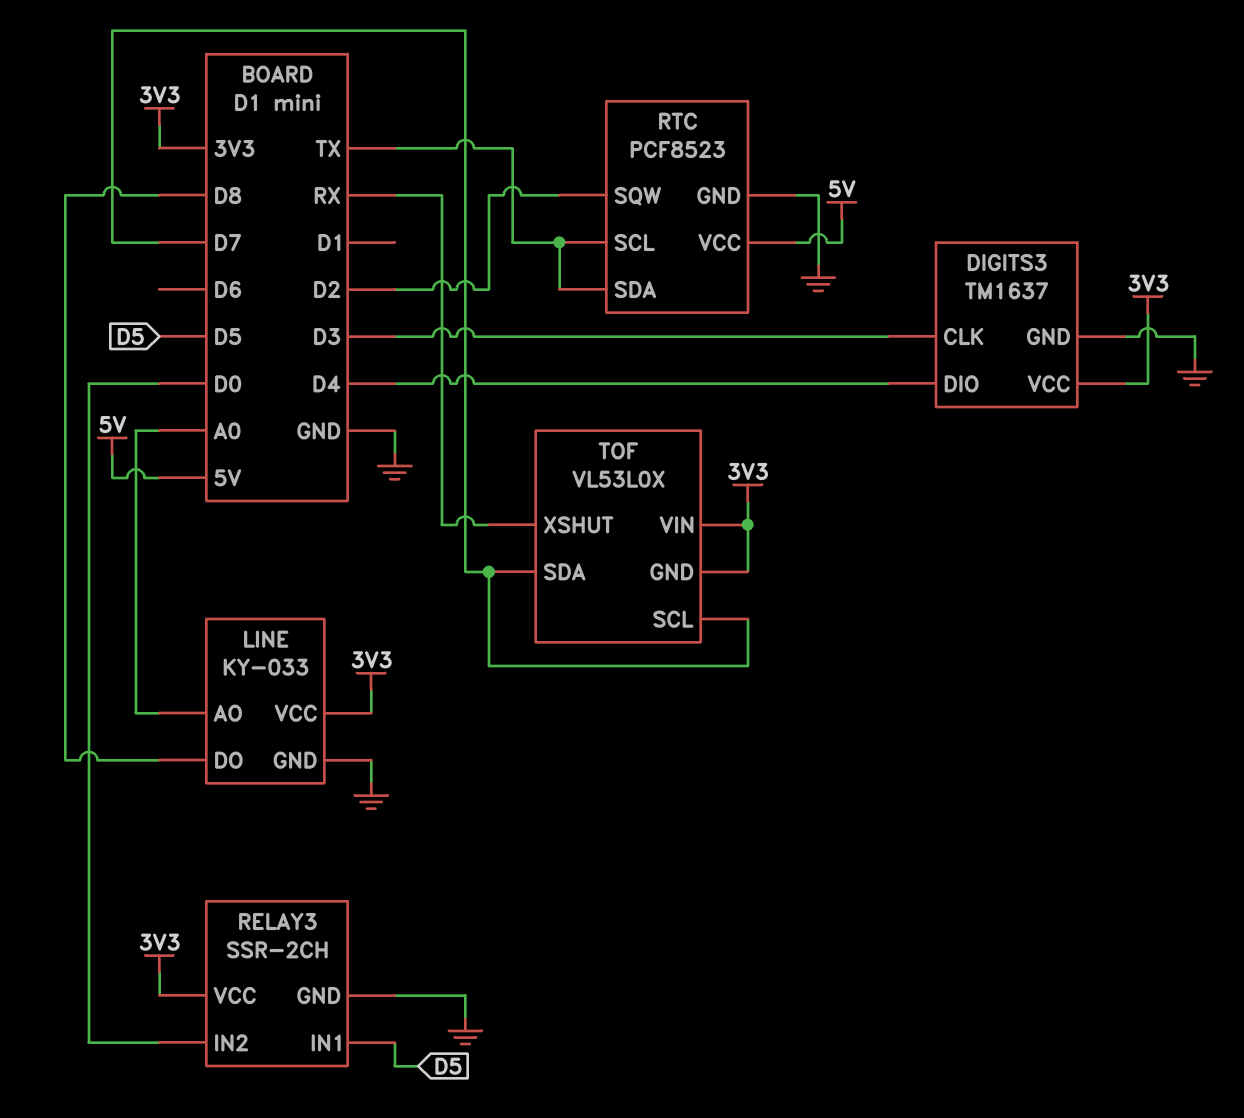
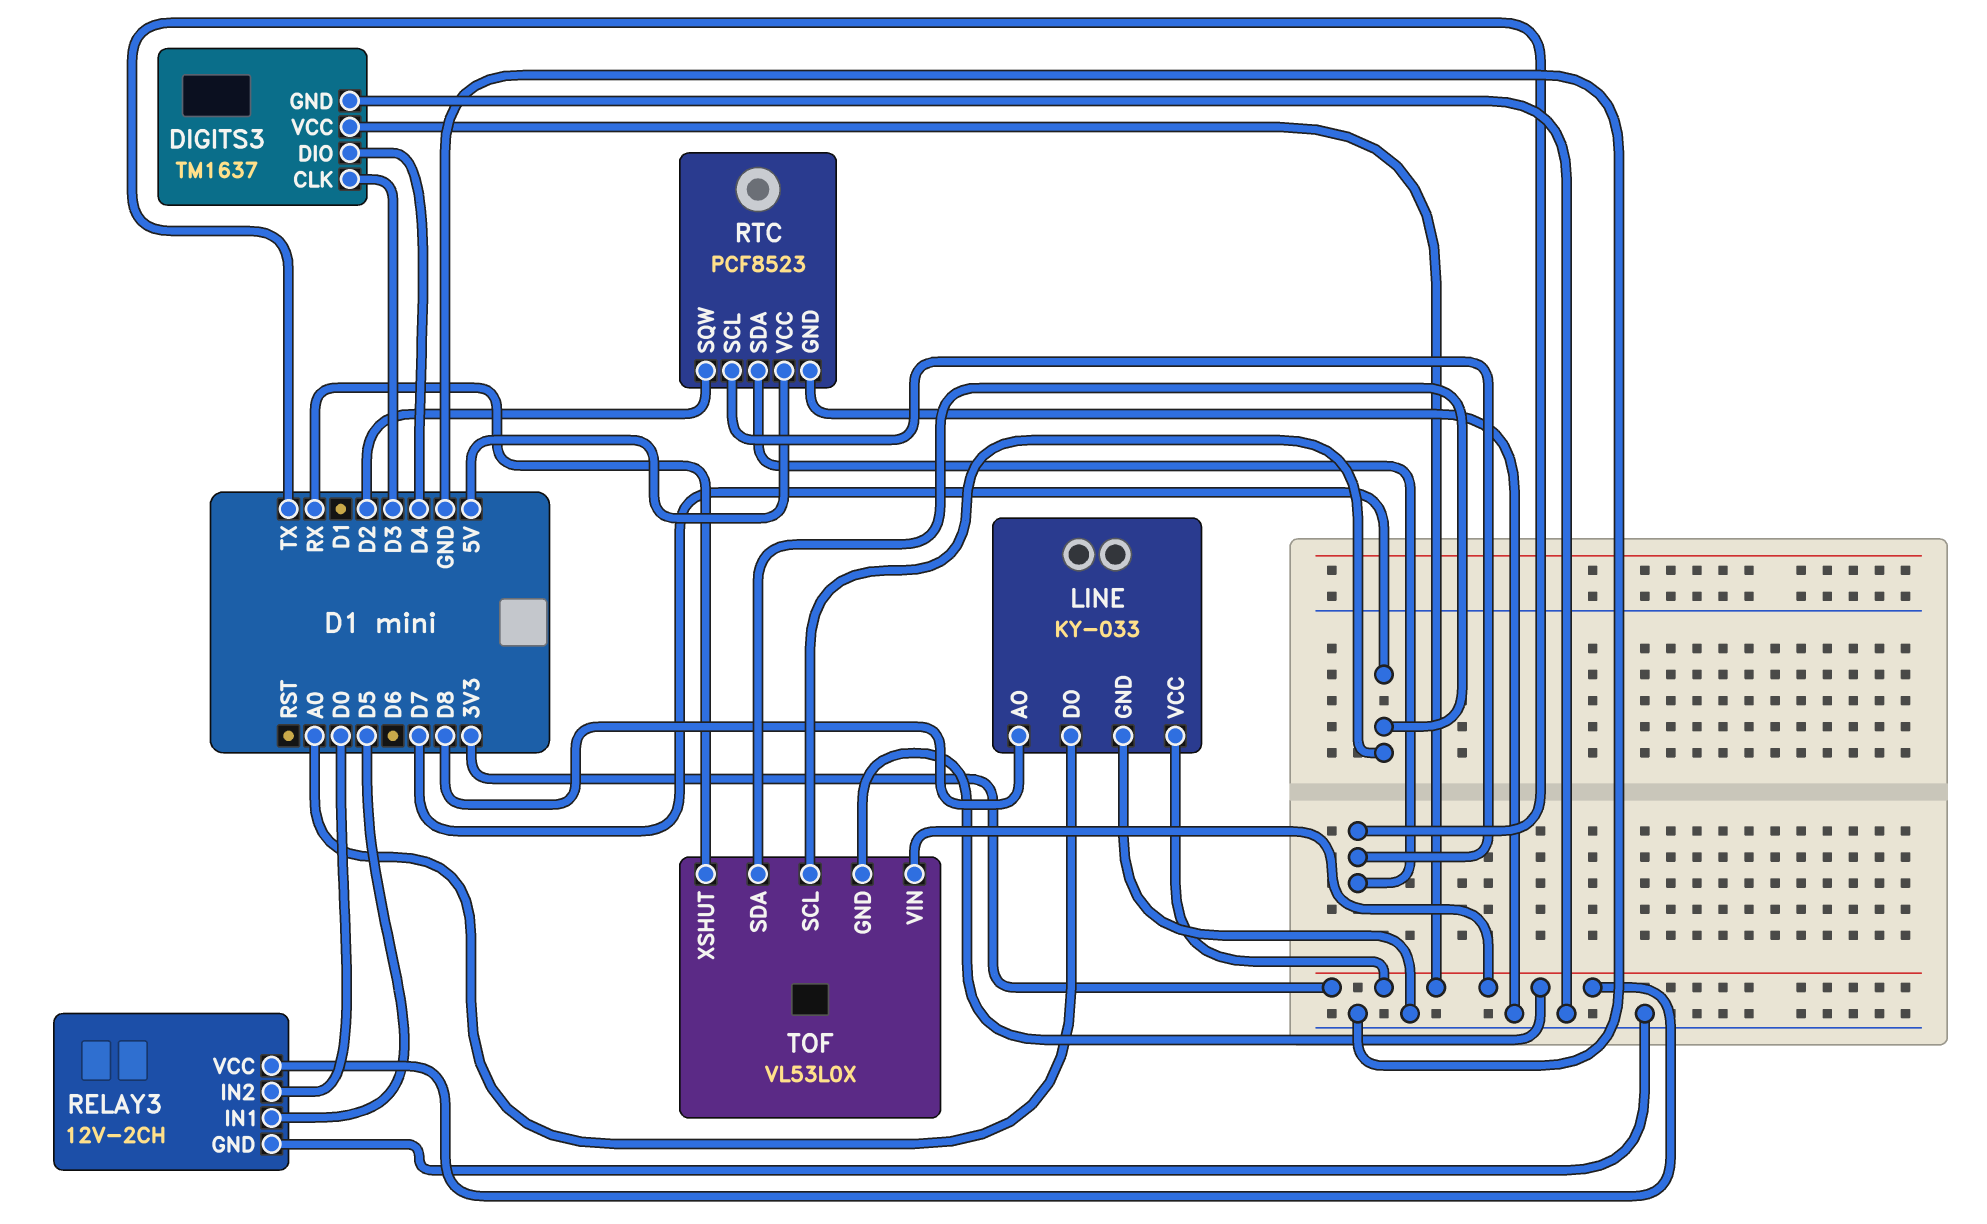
LINE pin AO: A0 -> D8
LINE pin DO: D8 -> A0
RELAY3: SSR-2CH -> 12V-2CH

